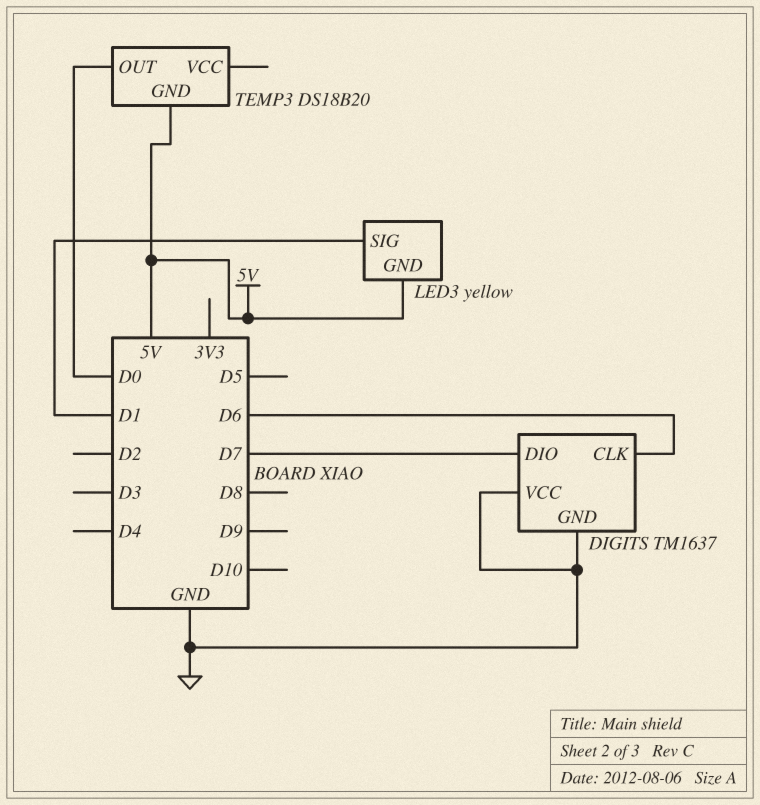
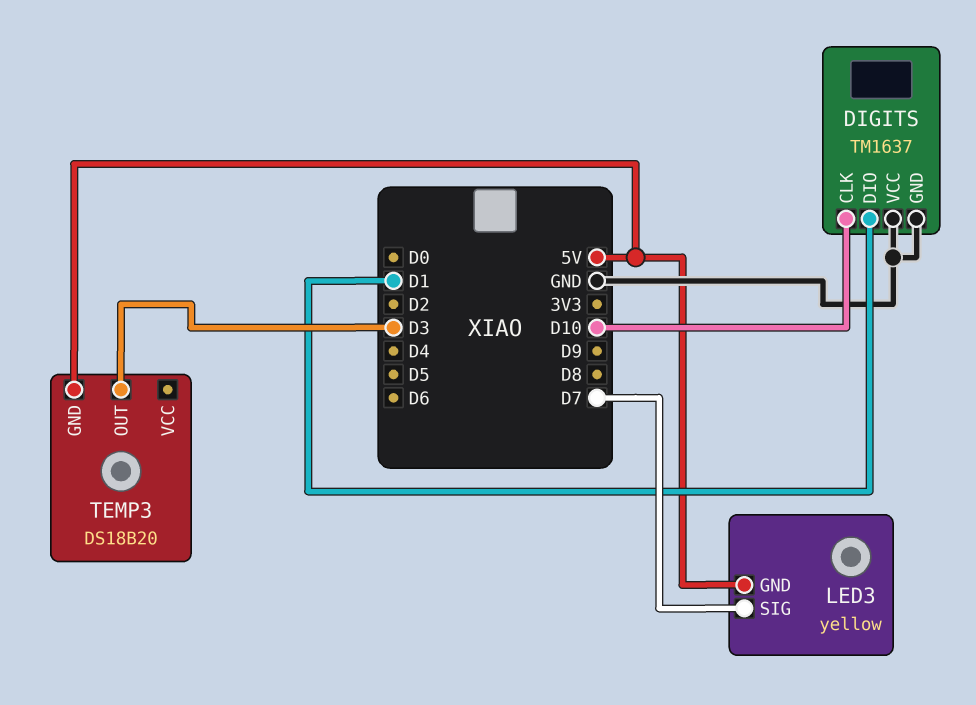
DIGITS pin CLK: D6 -> D10
DIGITS pin DIO: D7 -> D1
LED3 pin SIG: D1 -> D7
TEMP3 pin OUT: D0 -> D3

